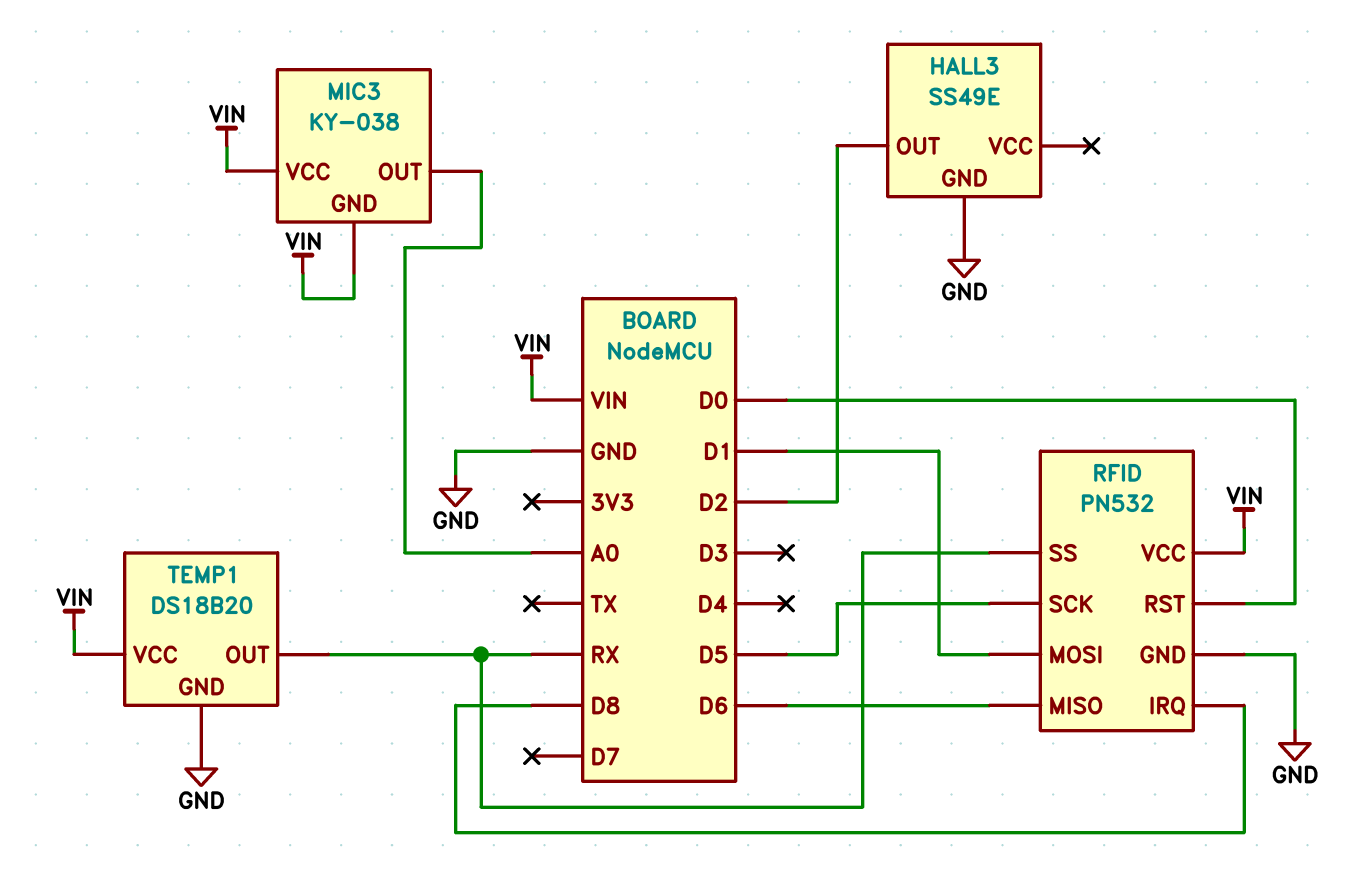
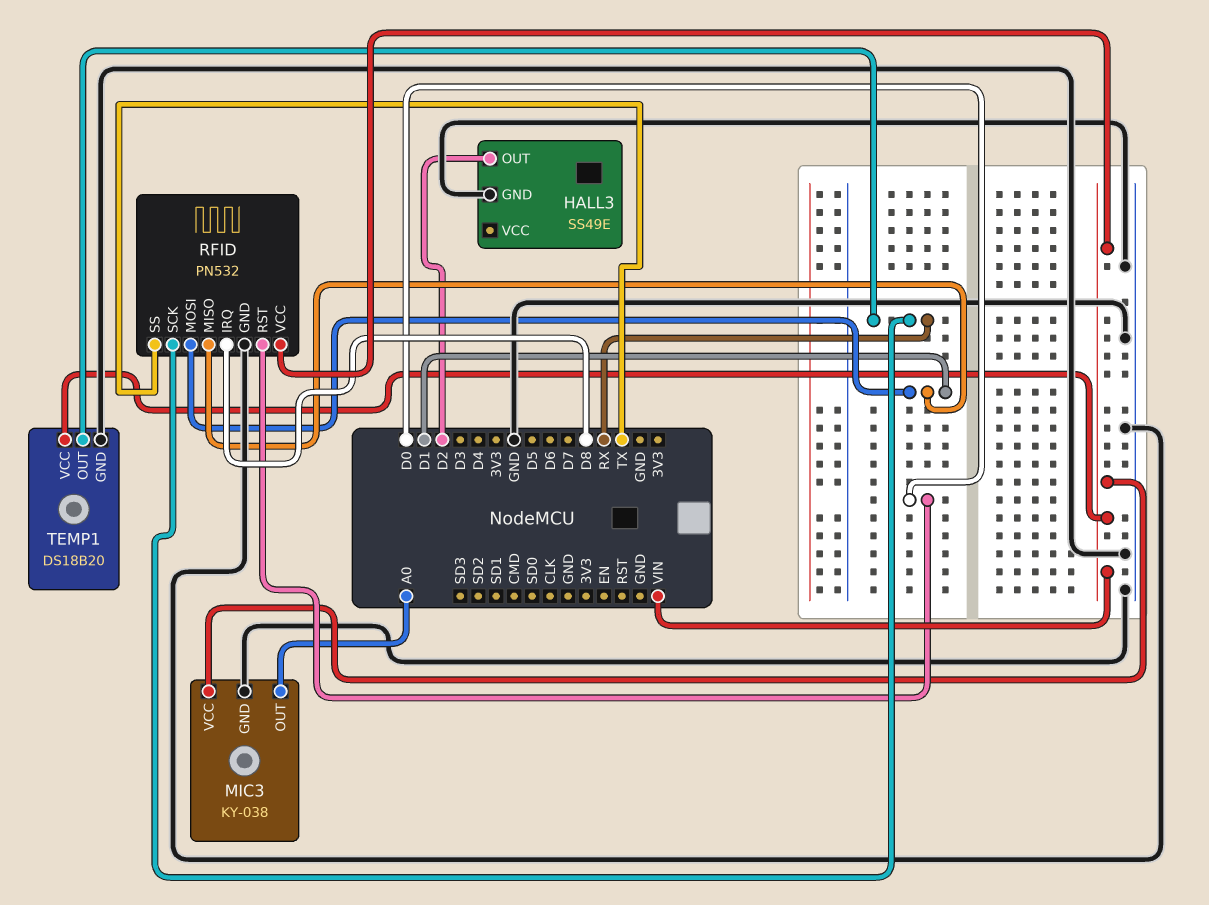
MIC3 pin GND: VIN -> GND
RFID pin MISO: D6 -> D1
RFID pin SCK: D5 -> RX
RFID pin SS: RX -> TX

